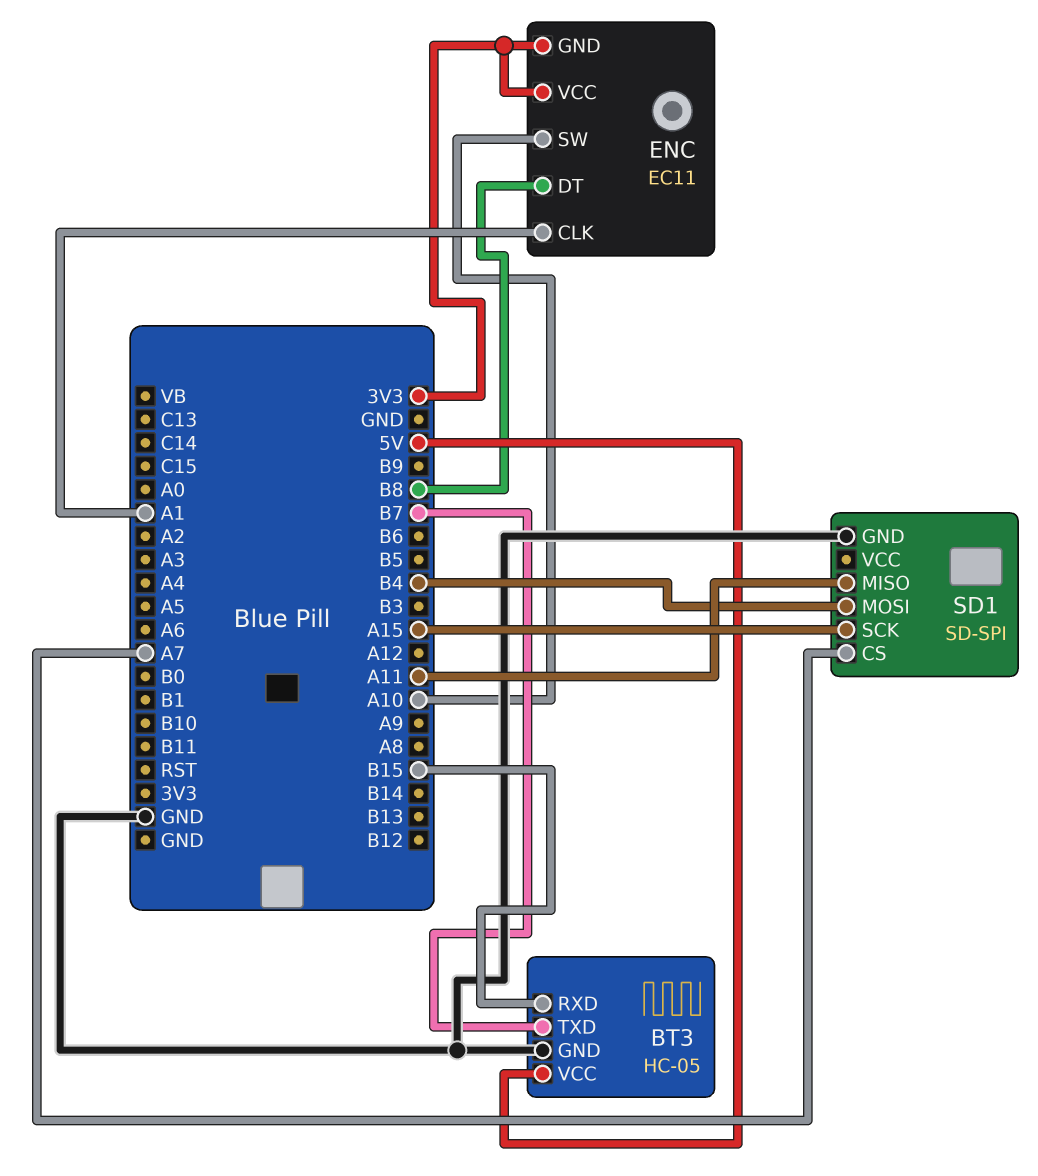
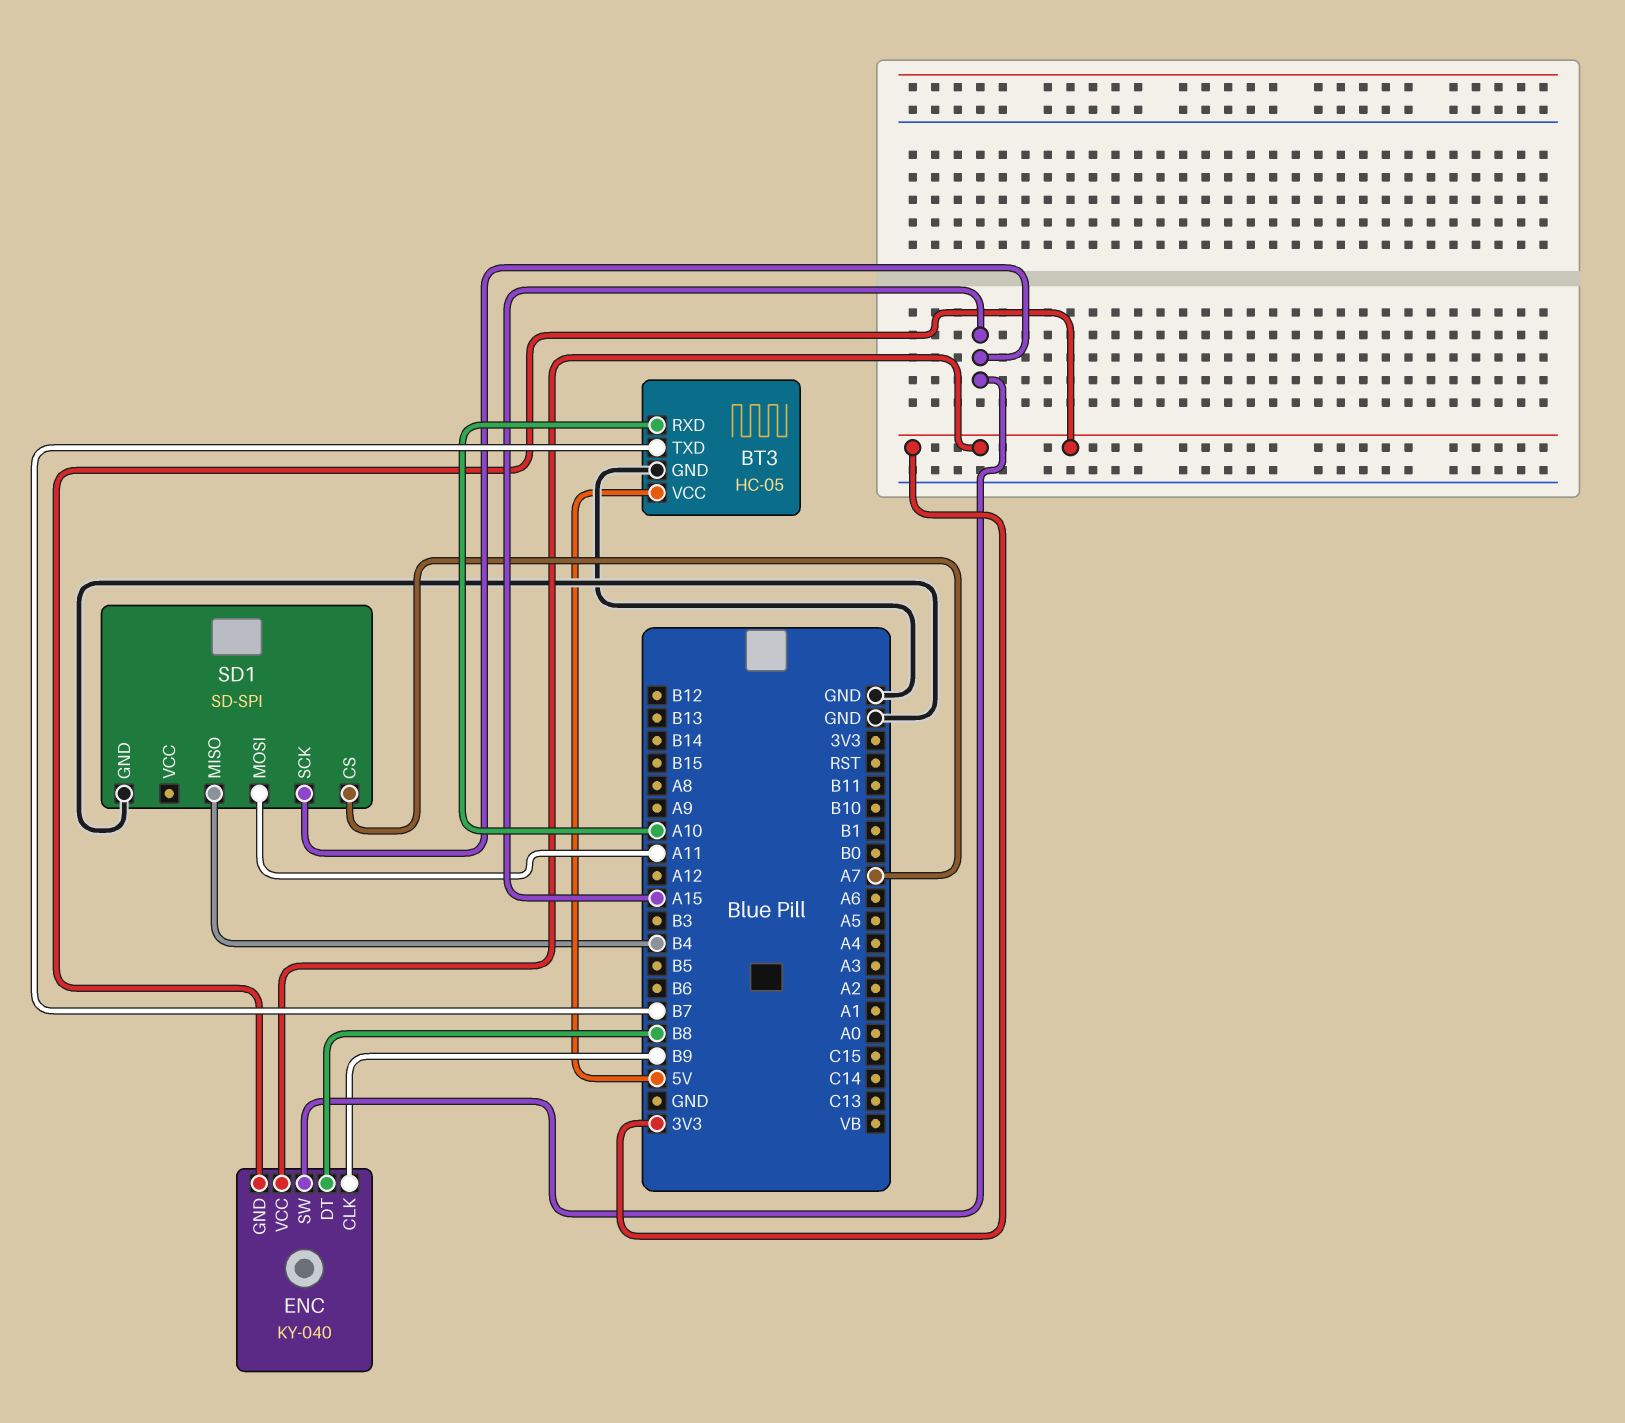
BT3 pin RXD: B15 -> A10
ENC: EC11 -> KY-040
ENC pin CLK: A1 -> B9
ENC pin SW: A10 -> A15
SD1 pin MISO: A11 -> B4
SD1 pin MOSI: B4 -> A11

